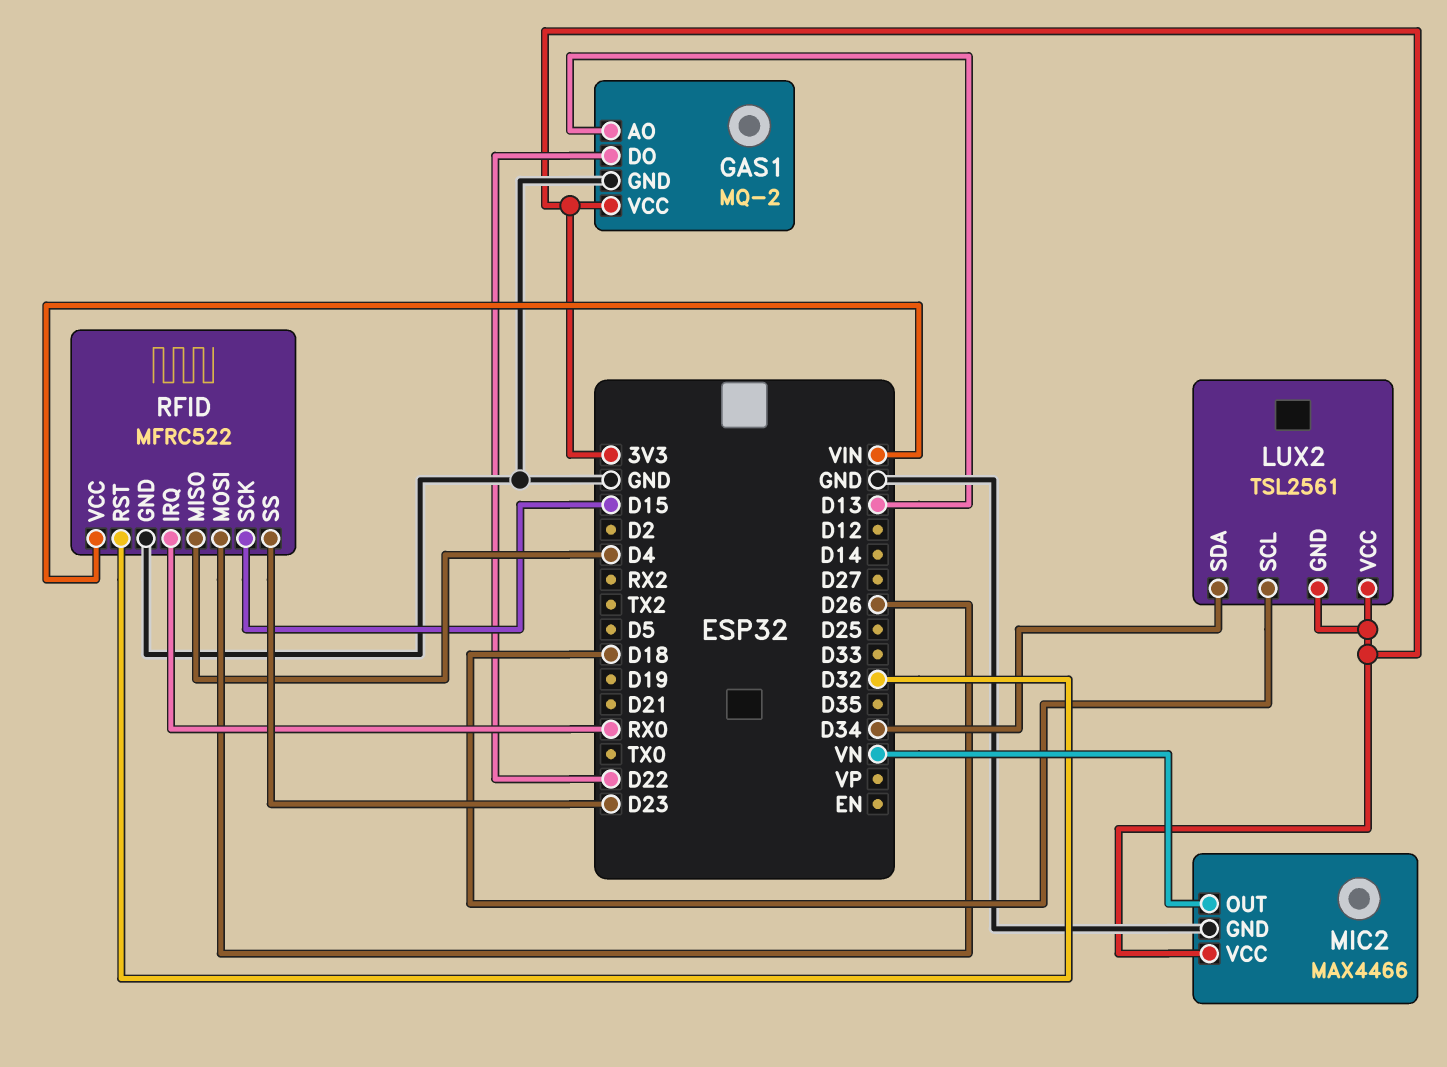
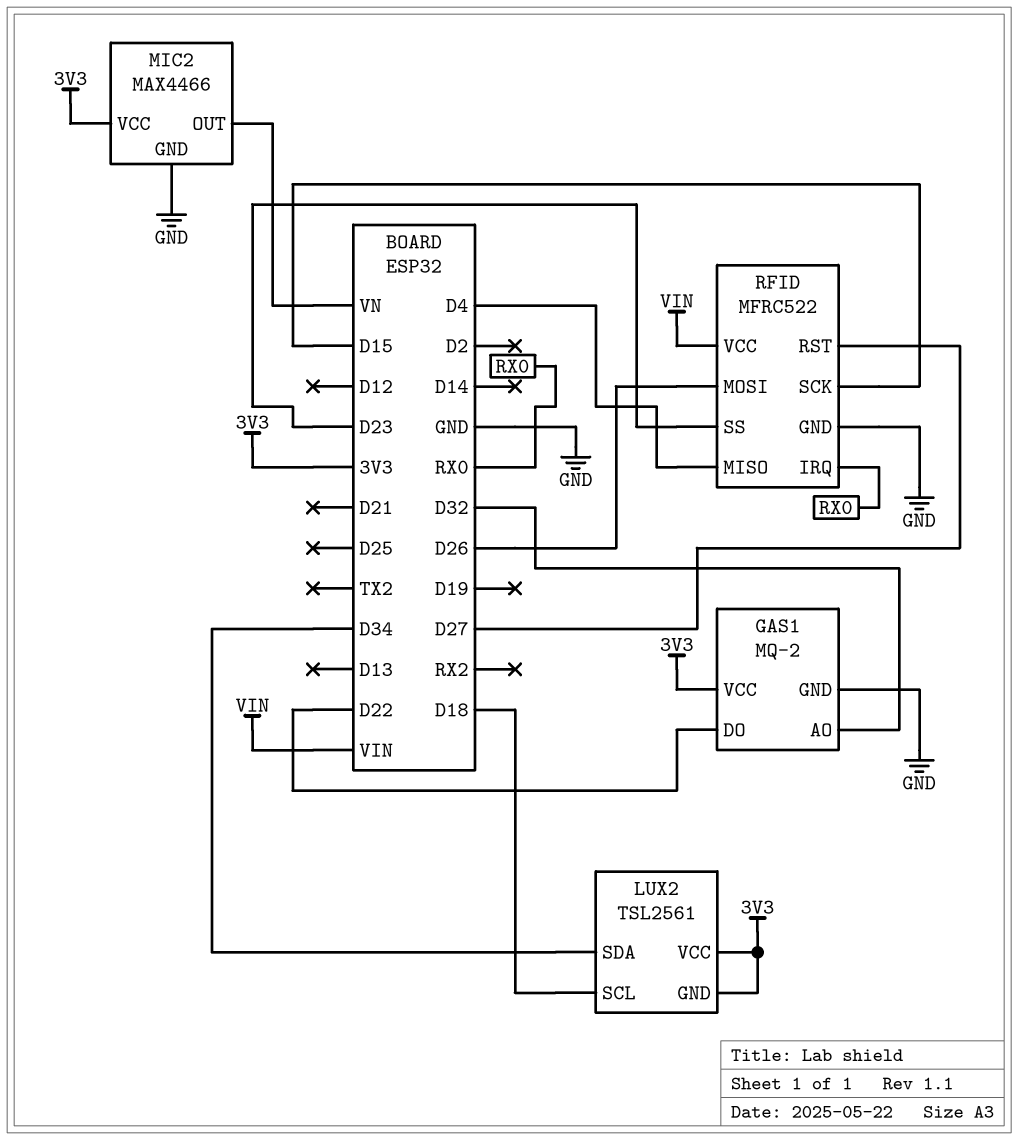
GAS1 pin AO: D13 -> D32
RFID pin RST: D32 -> D27

